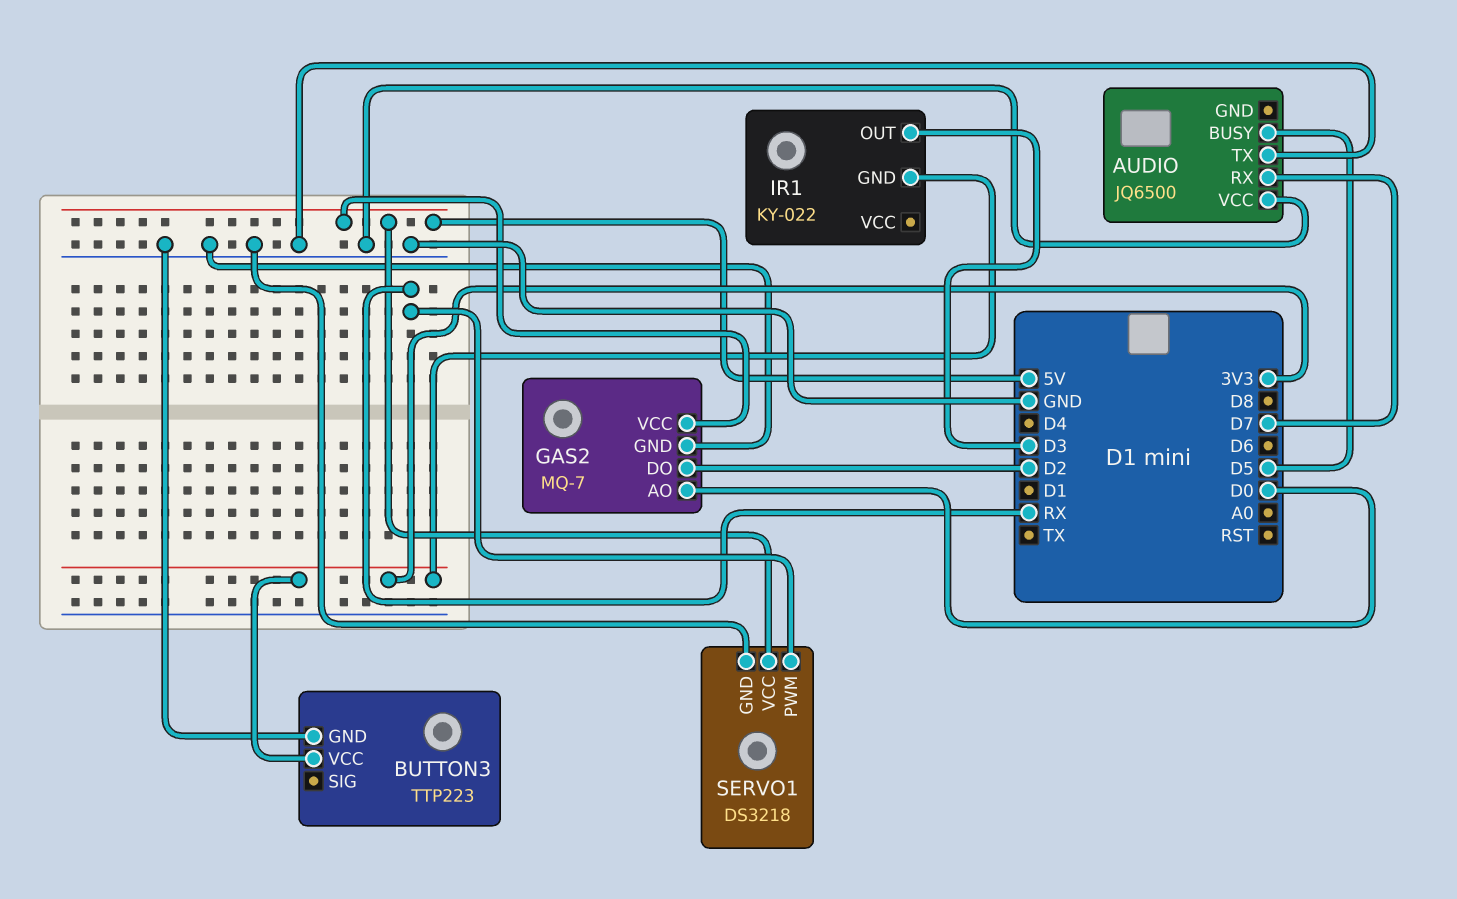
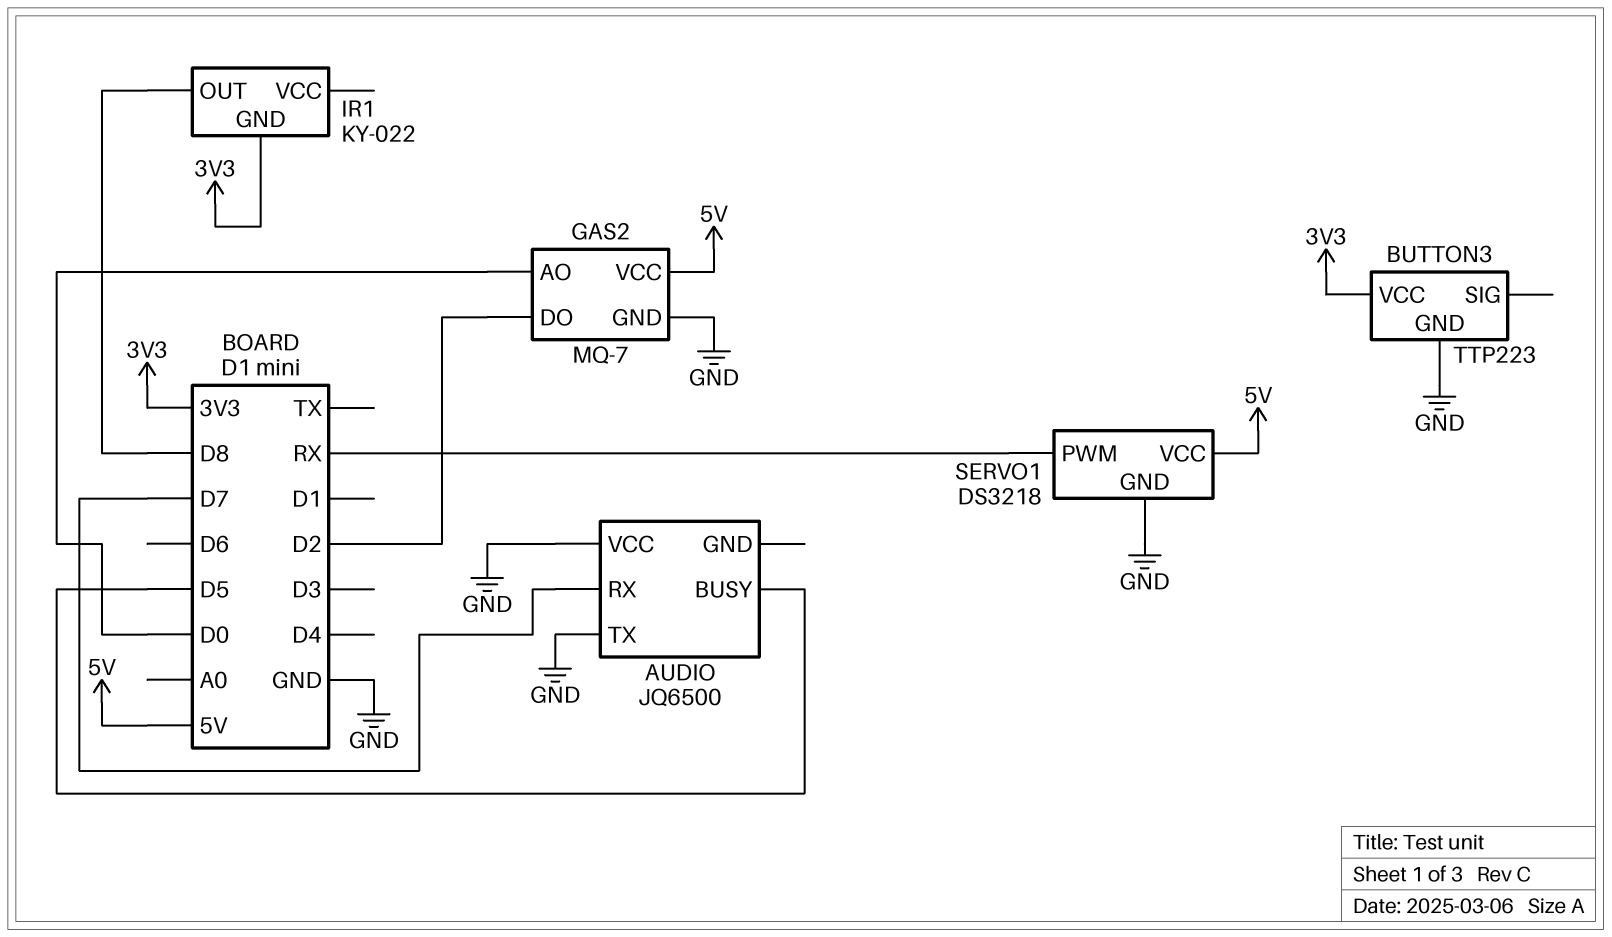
IR1 pin OUT: D3 -> D8

